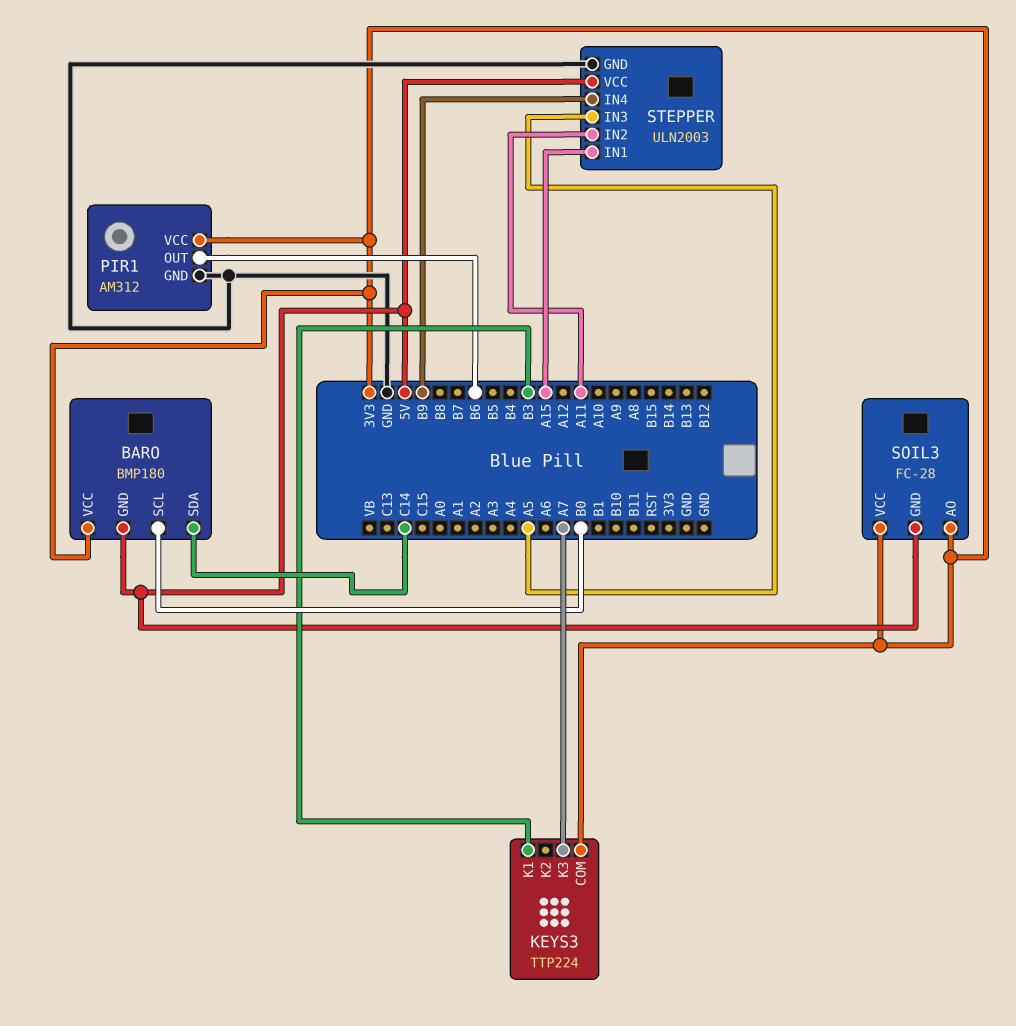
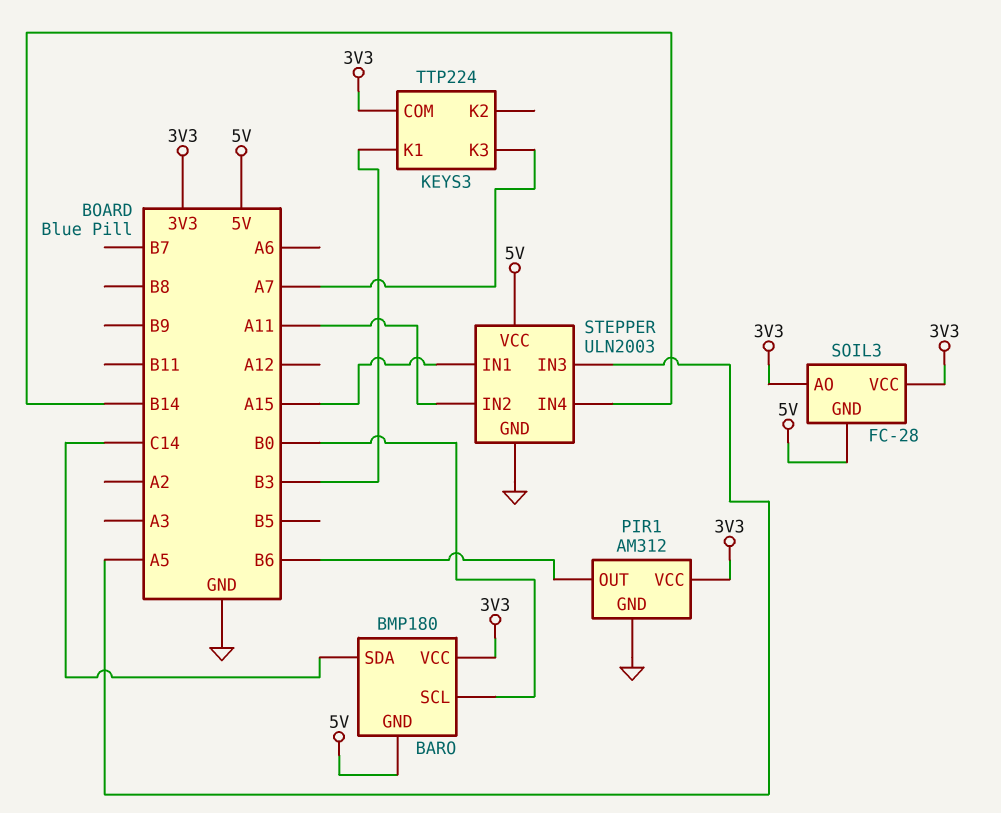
STEPPER pin IN4: B9 -> B14

